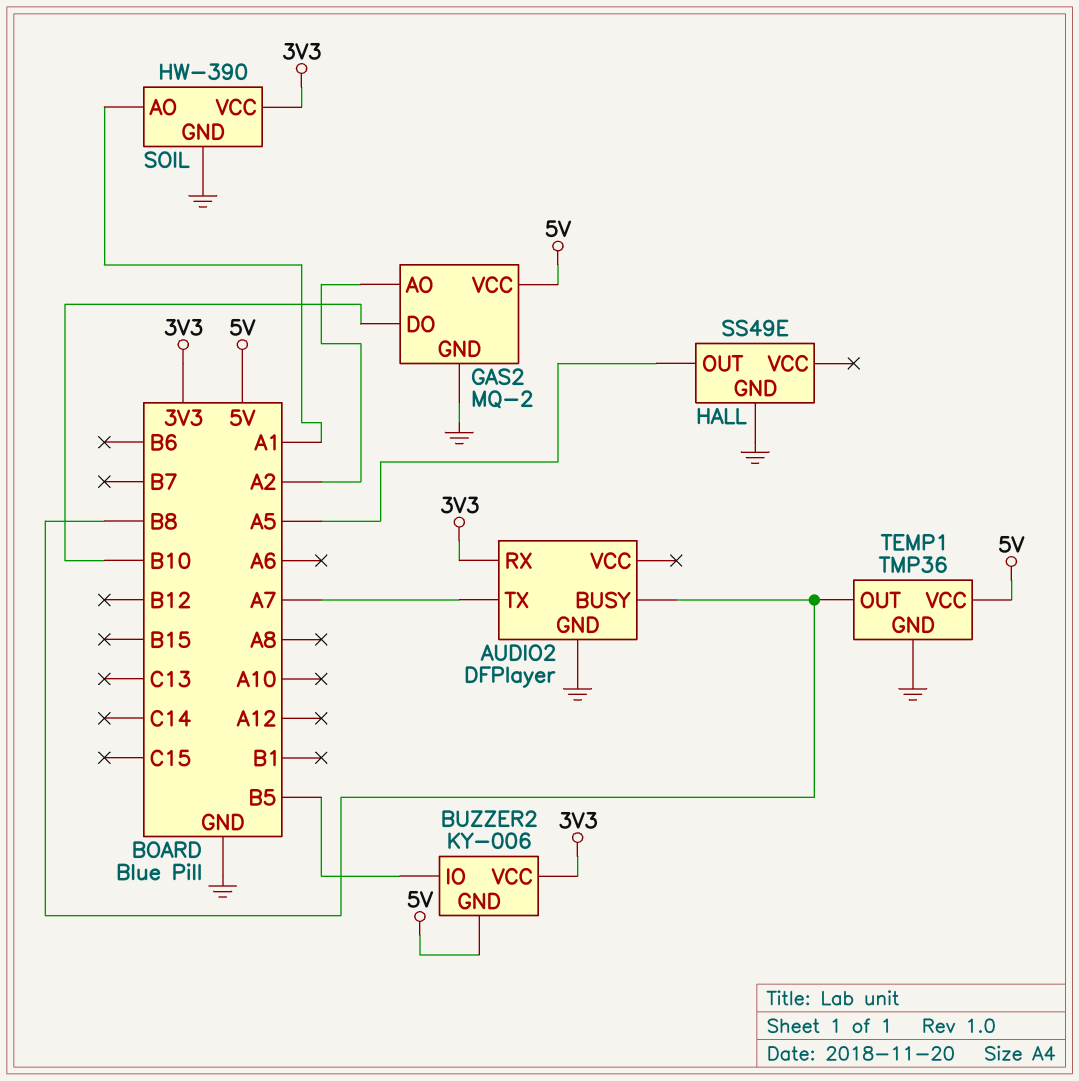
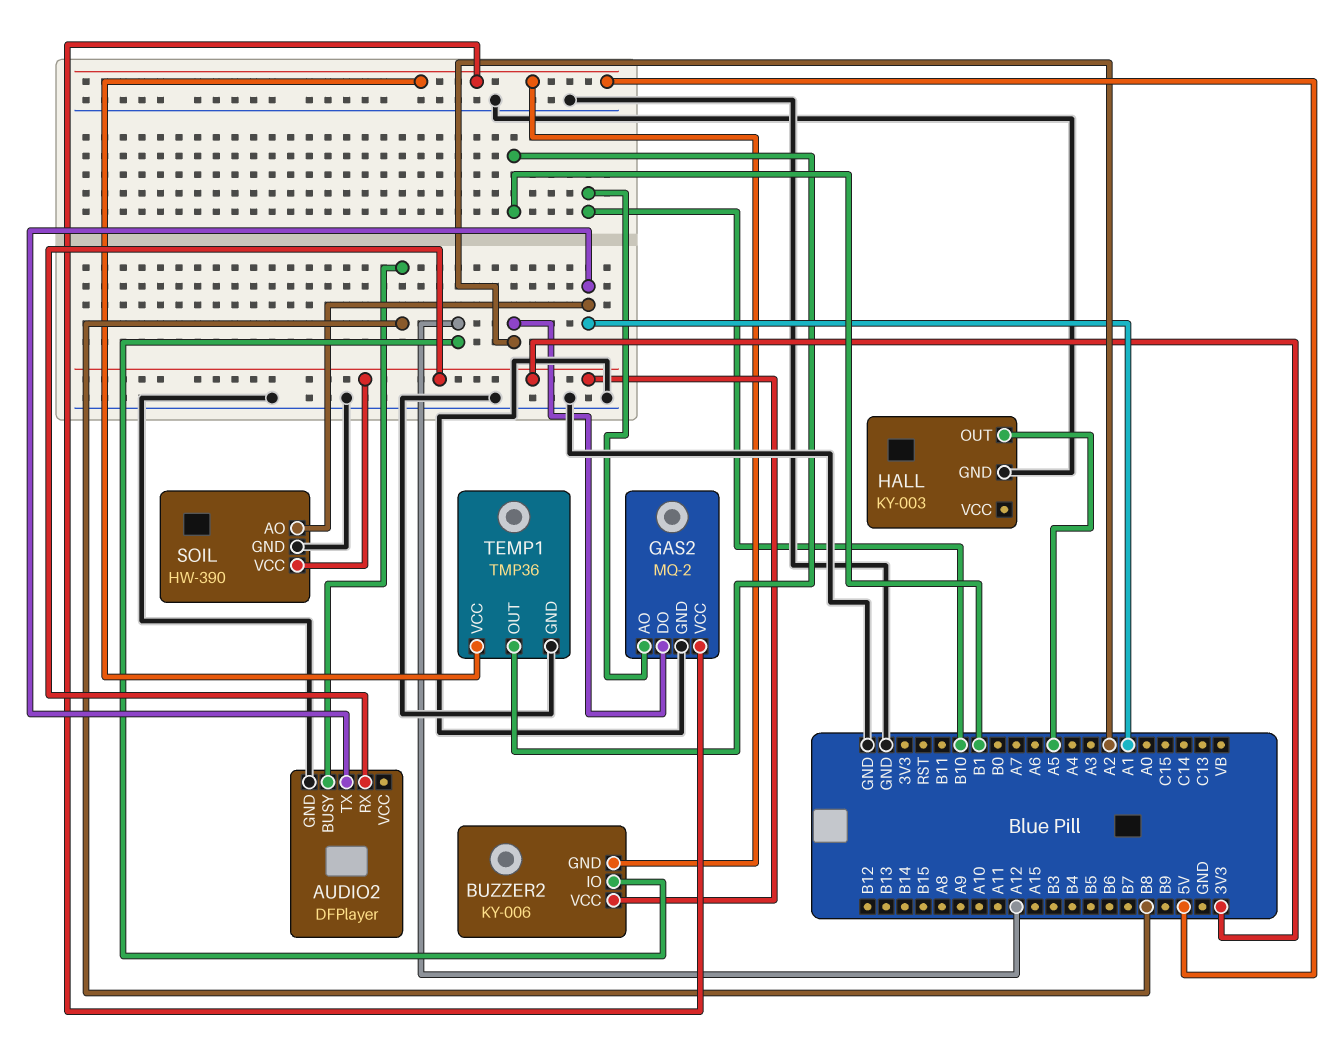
AUDIO2 pin TX: A7 -> A1
BUZZER2 pin IO: B5 -> A12
GAS2 pin AO: A2 -> B10
GAS2 pin DO: B10 -> A2
HALL: SS49E -> KY-003
TEMP1 pin OUT: B8 -> B1

